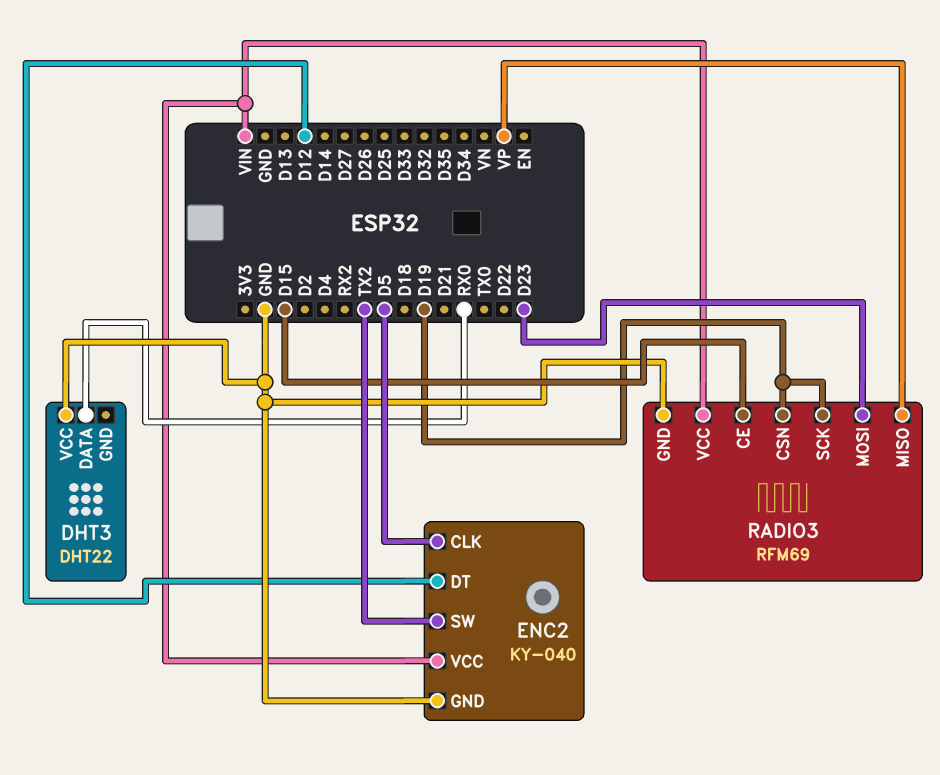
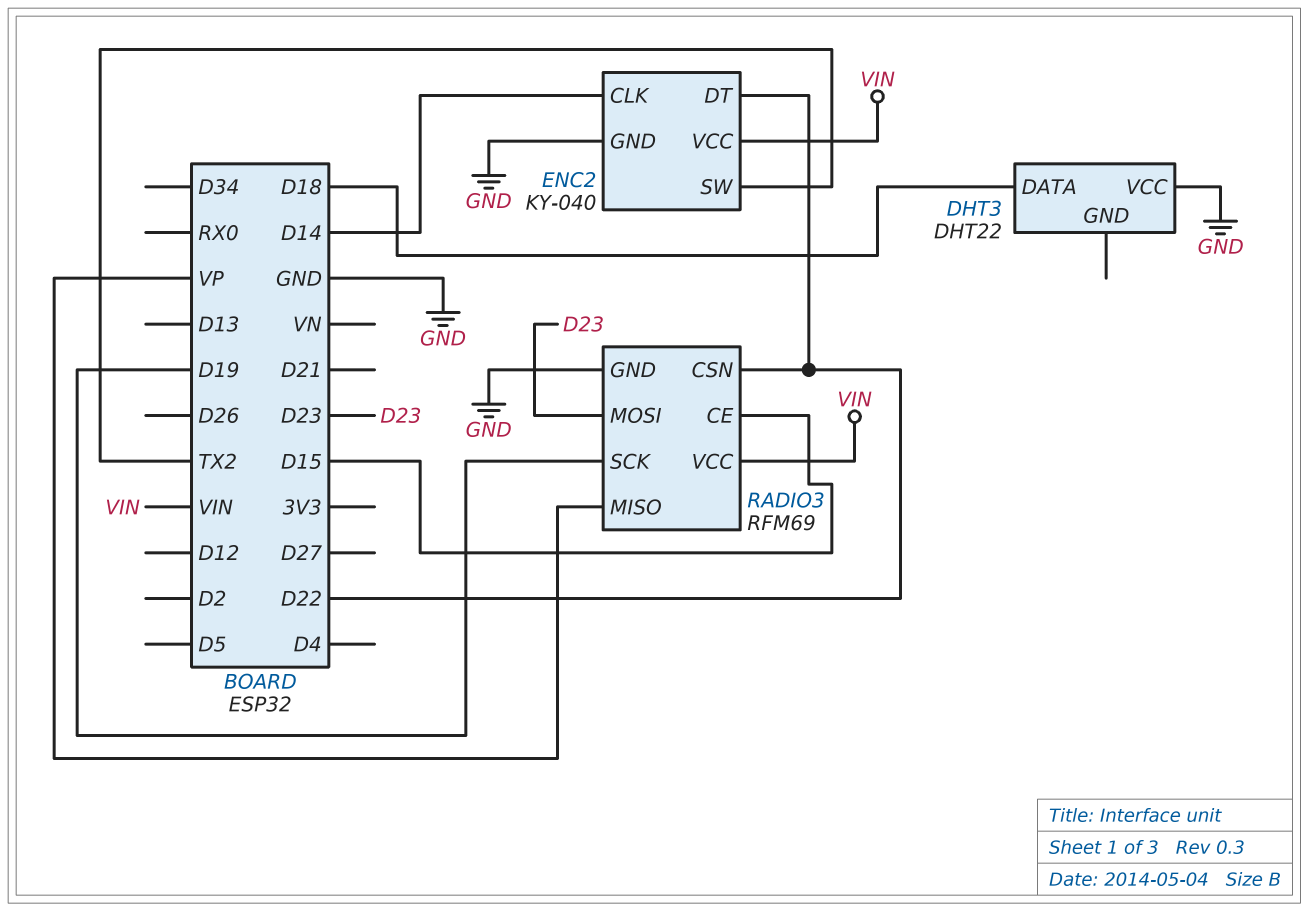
DHT3 pin DATA: RX0 -> D18
ENC2 pin CLK: D5 -> D14
ENC2 pin DT: D12 -> D22
RADIO3 pin CSN: D19 -> D22

